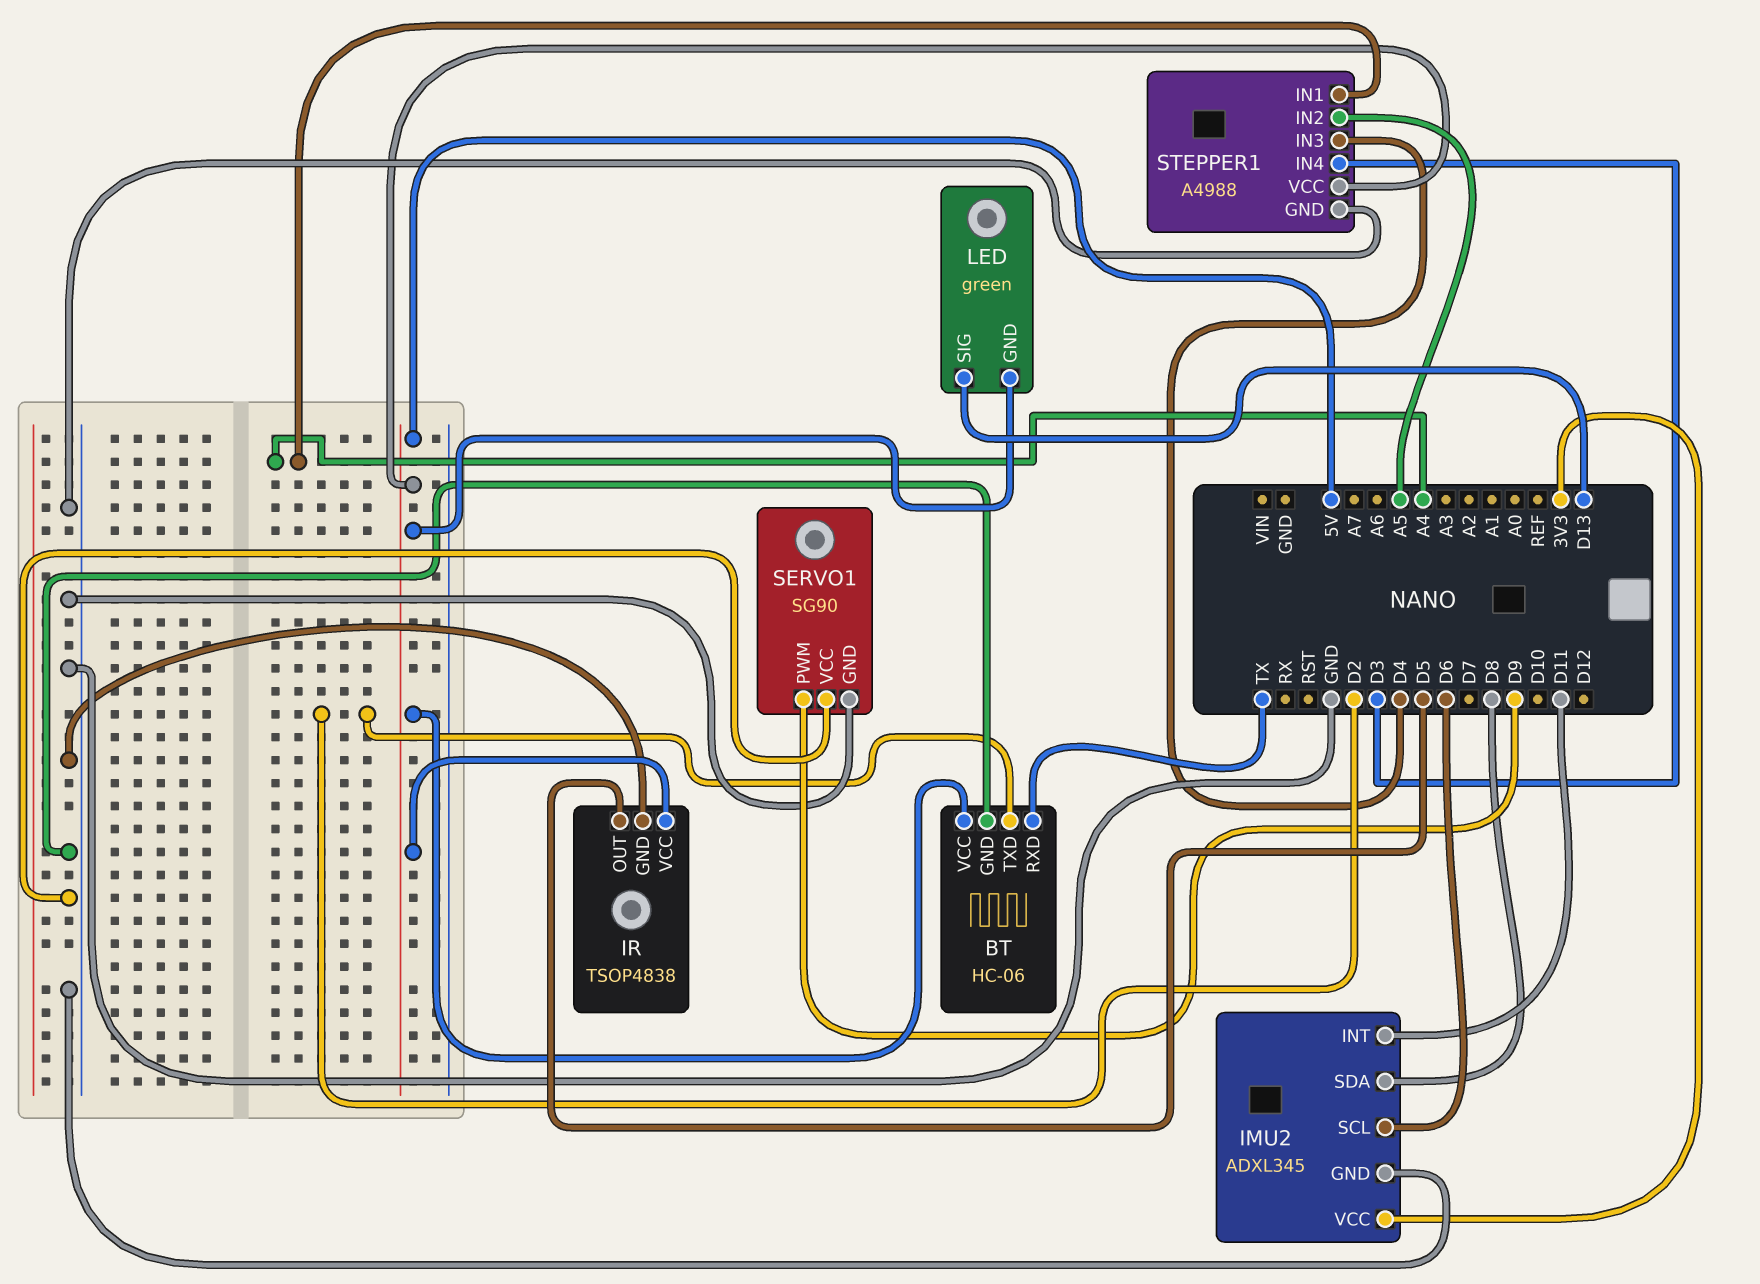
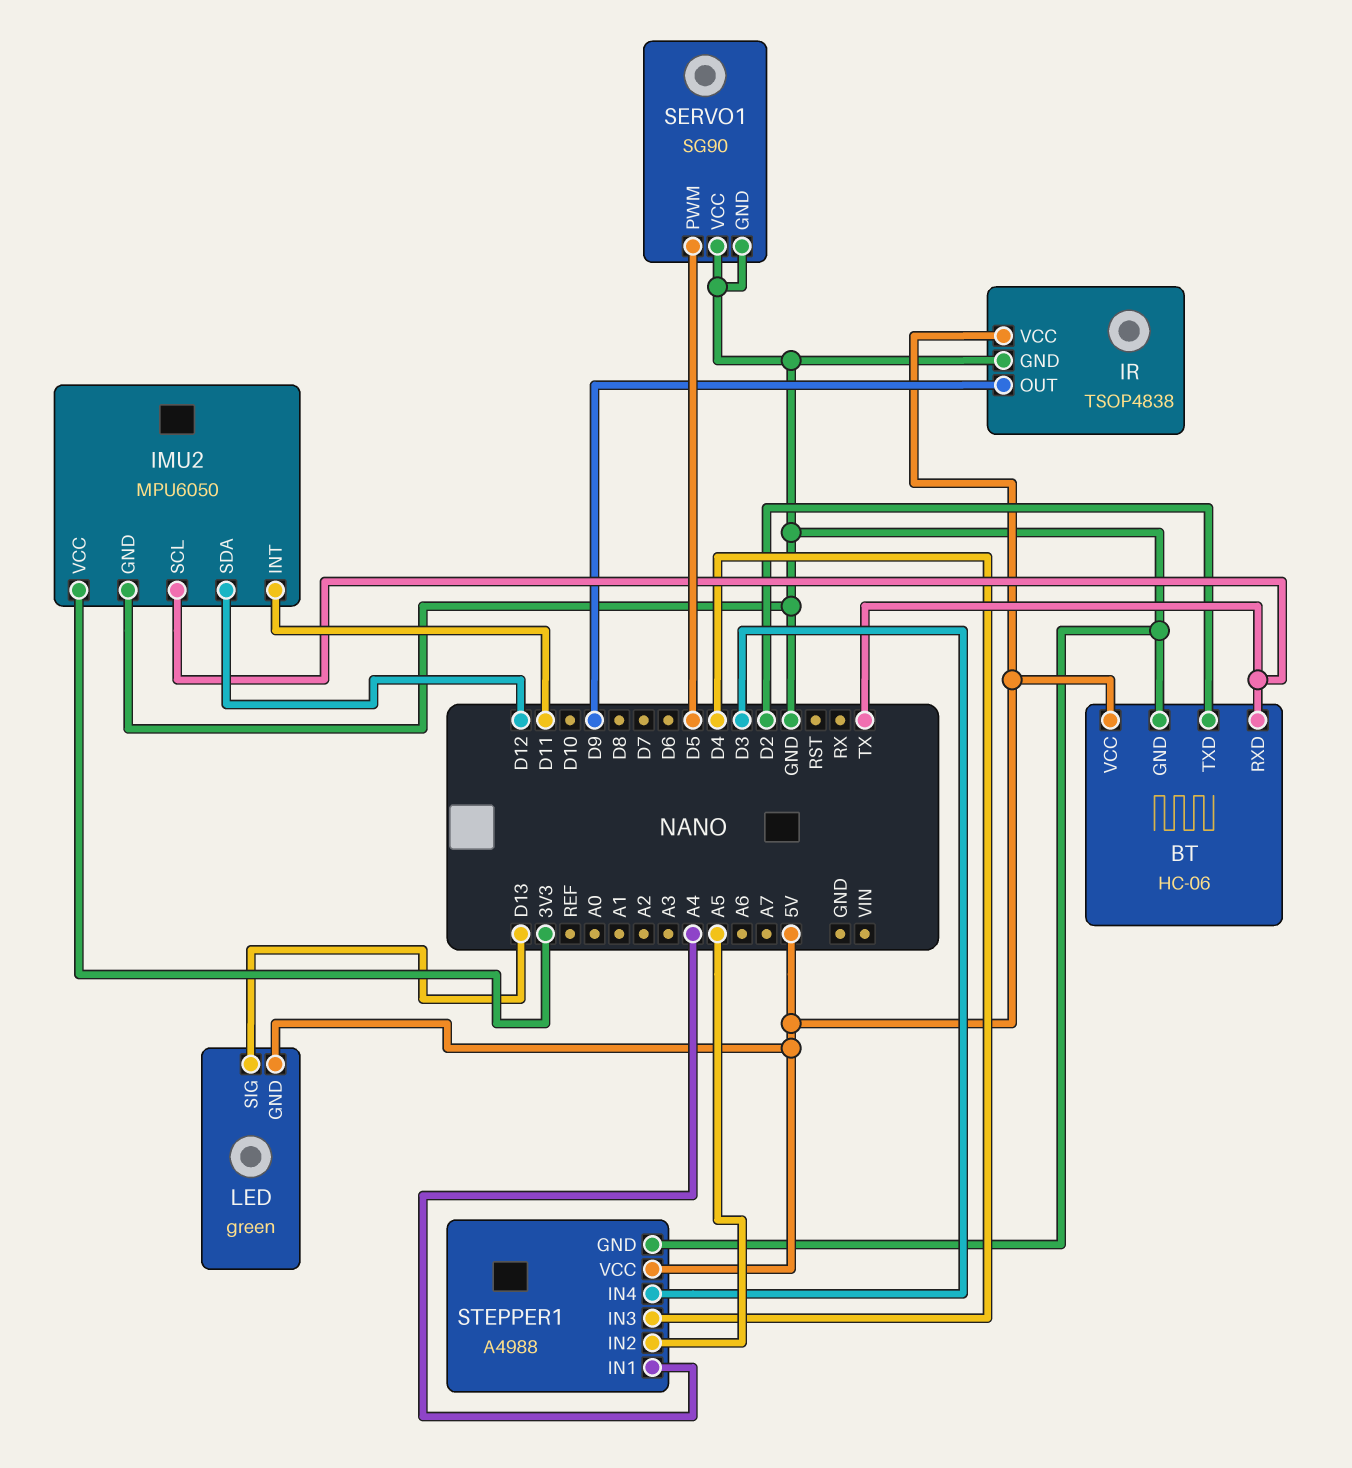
IMU2: ADXL345 -> MPU6050
IMU2 pin SCL: D6 -> TX
IMU2 pin SDA: D8 -> D12
IR pin OUT: D5 -> D9
SERVO1 pin PWM: D9 -> D5

